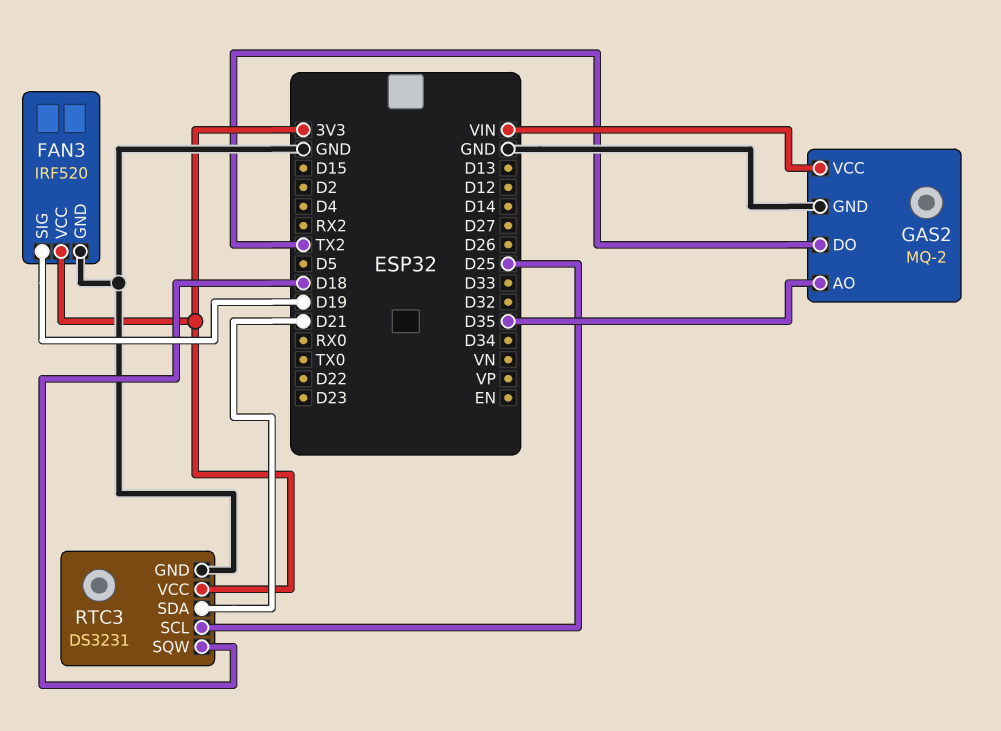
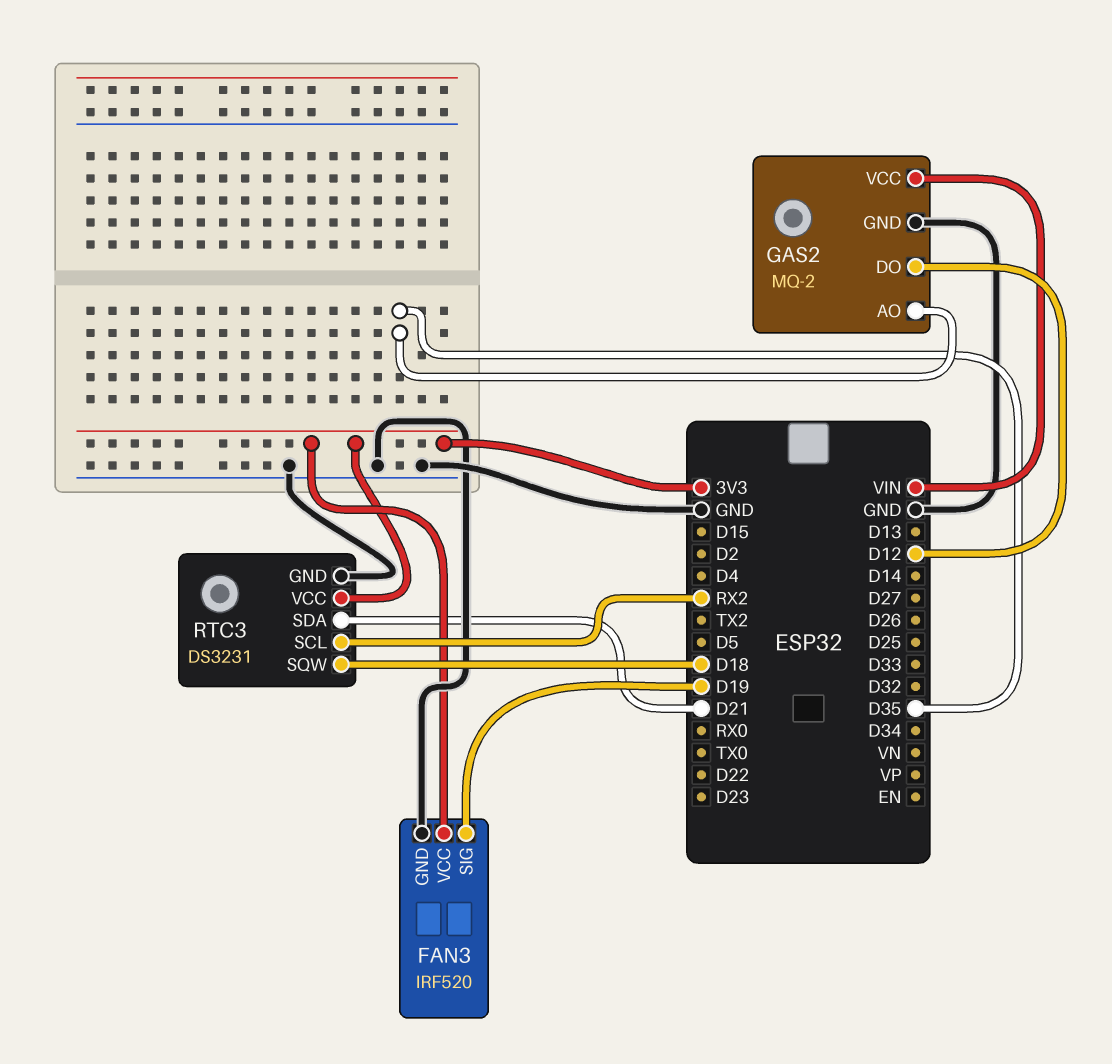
GAS2 pin DO: TX2 -> D12
RTC3 pin SCL: D25 -> RX2

